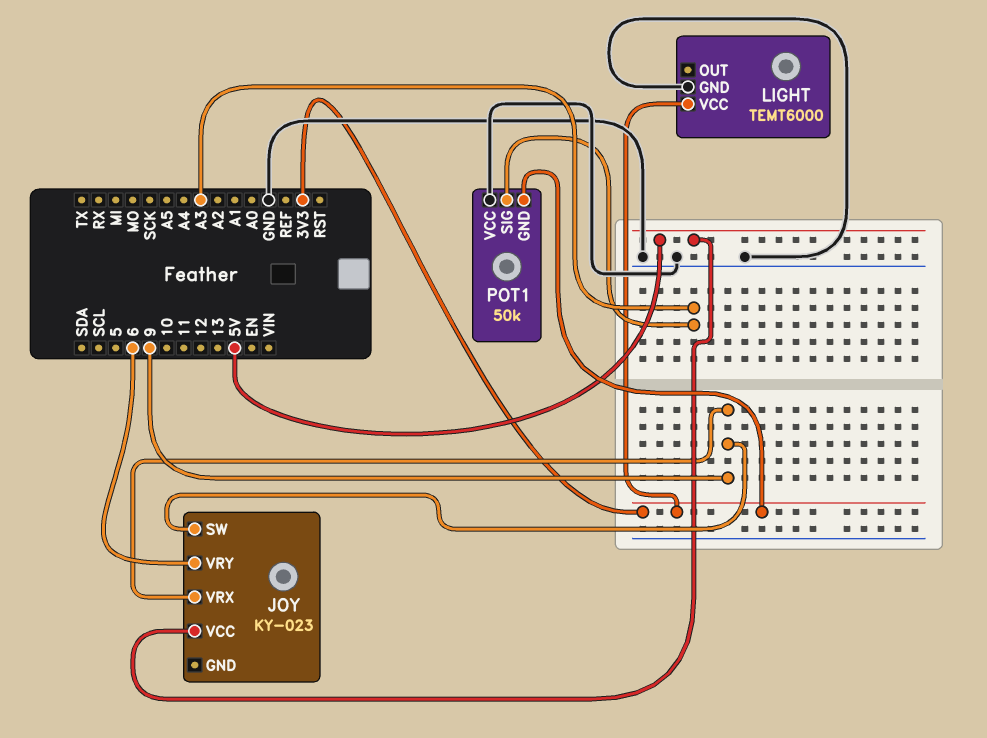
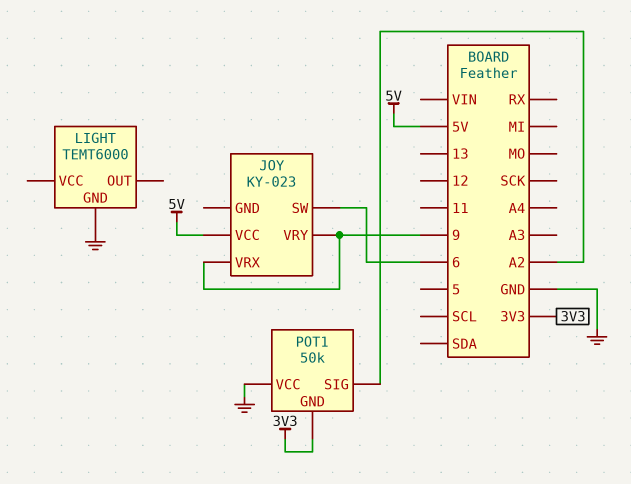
JOY pin SW: 9 -> 6
JOY pin VRY: 6 -> 9
LIGHT pin VCC: 3V3 -> none
POT1 pin SIG: A3 -> A2

